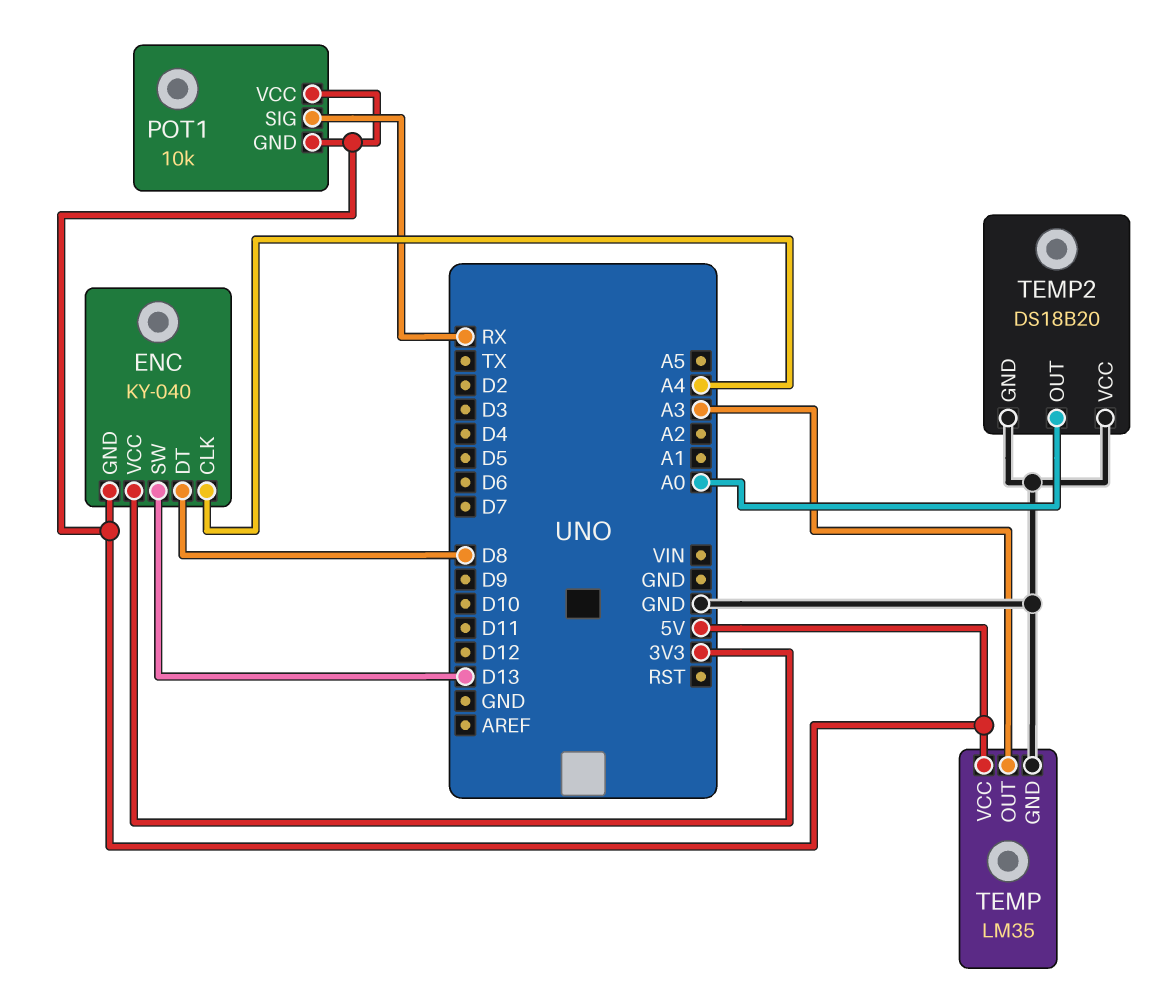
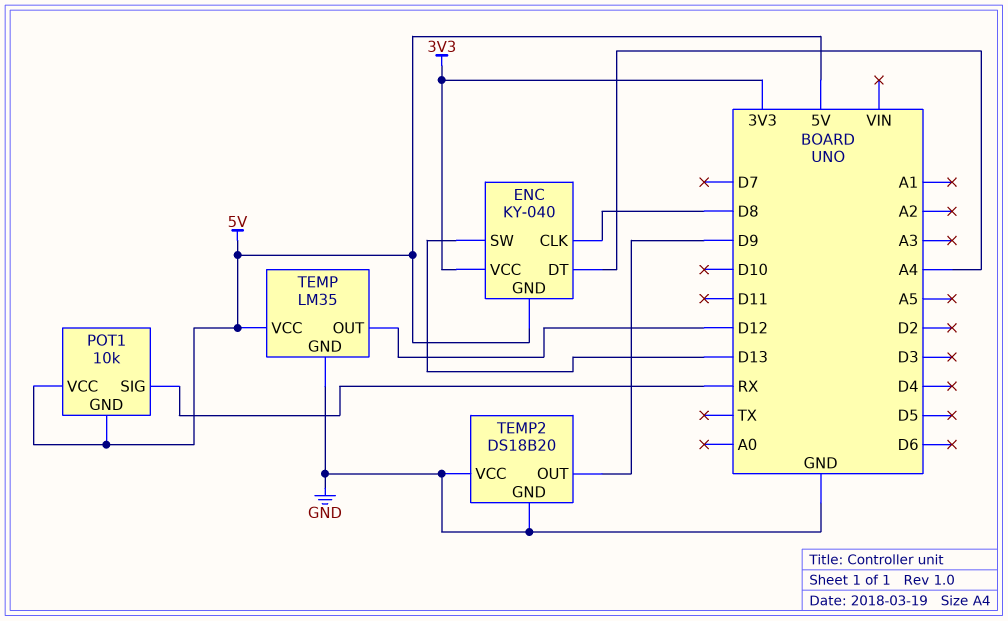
ENC pin CLK: A4 -> D8
ENC pin DT: D8 -> A4
TEMP pin OUT: A3 -> D12
TEMP2 pin OUT: A0 -> D9

